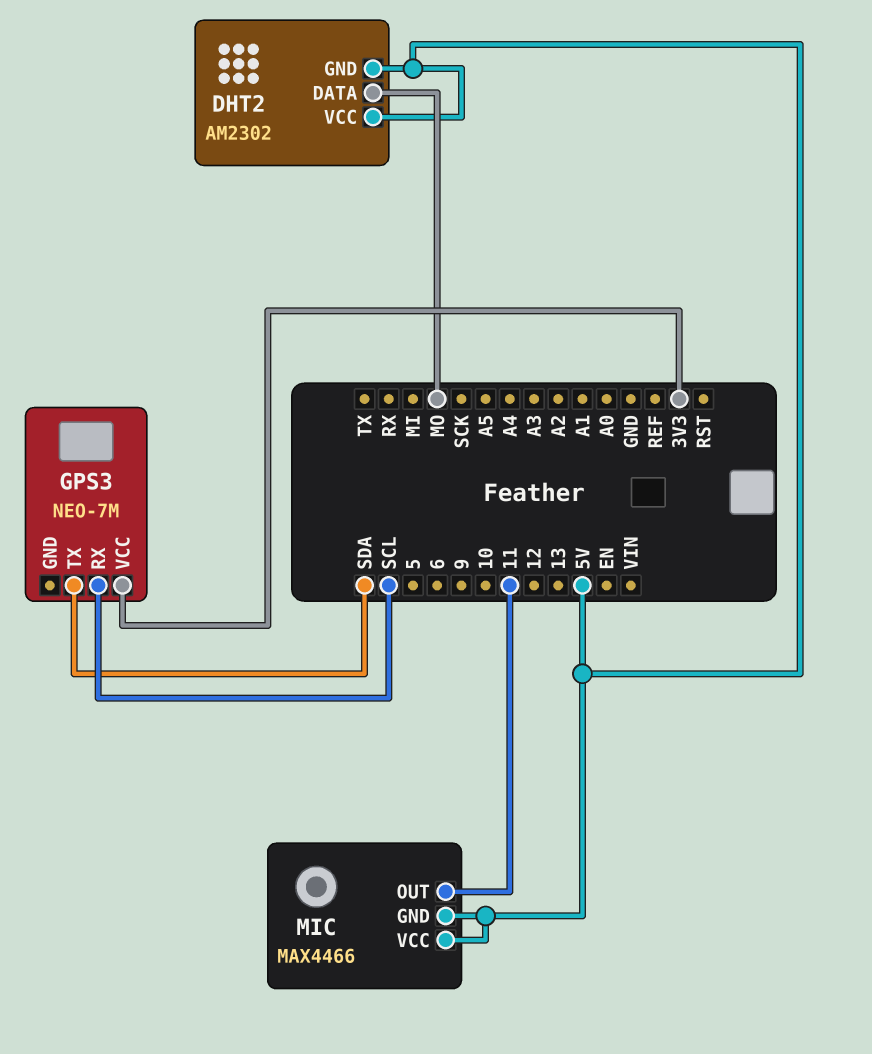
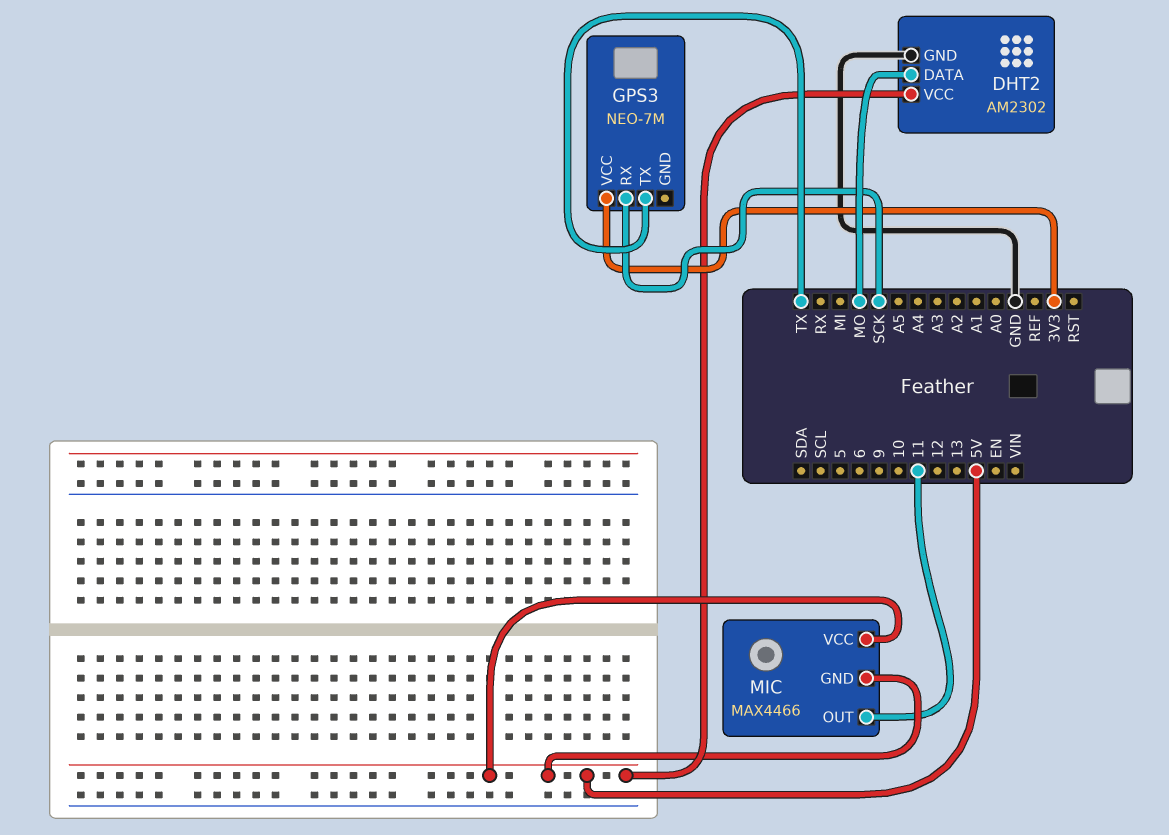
DHT2 pin GND: 5V -> GND
GPS3 pin RX: SCL -> SCK
GPS3 pin TX: SDA -> TX

